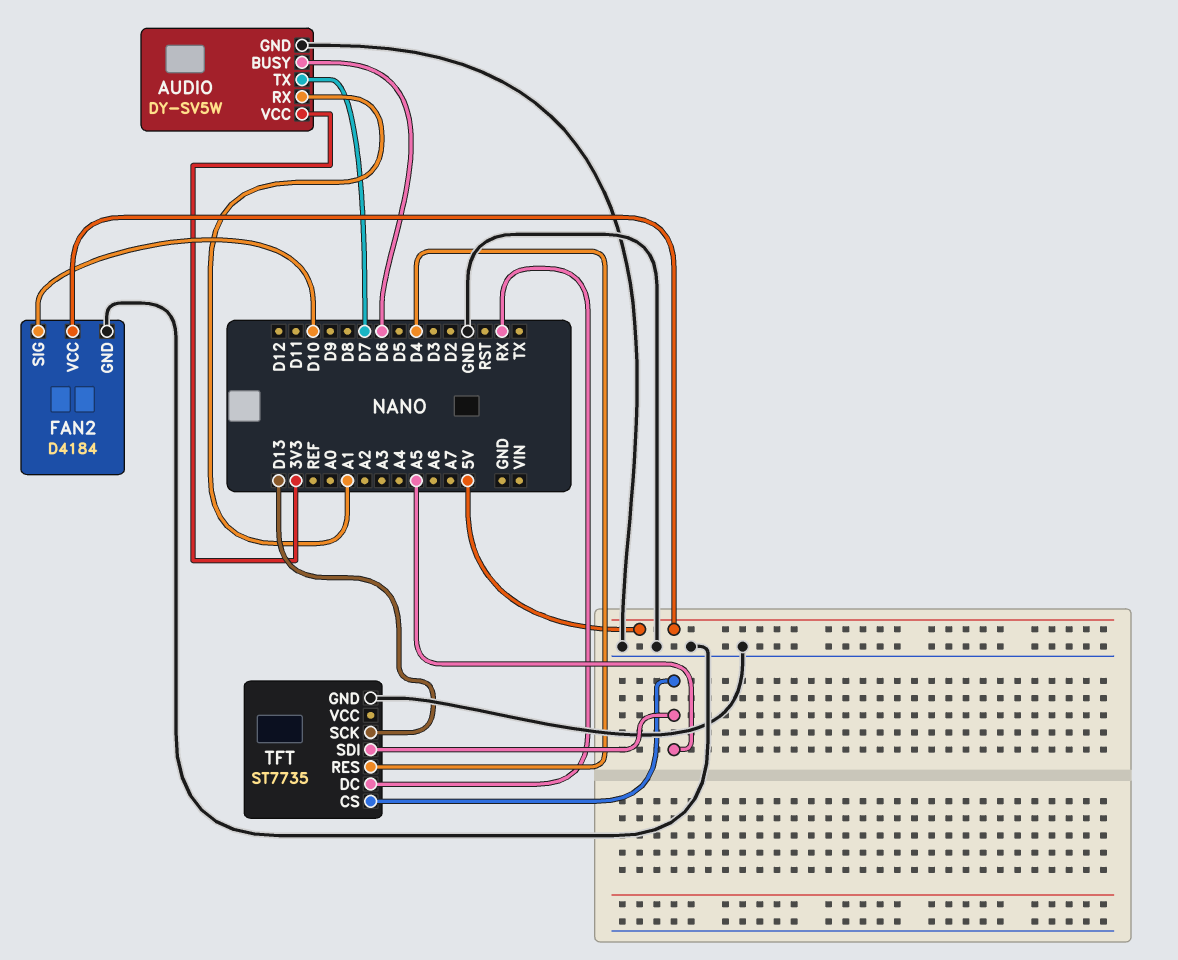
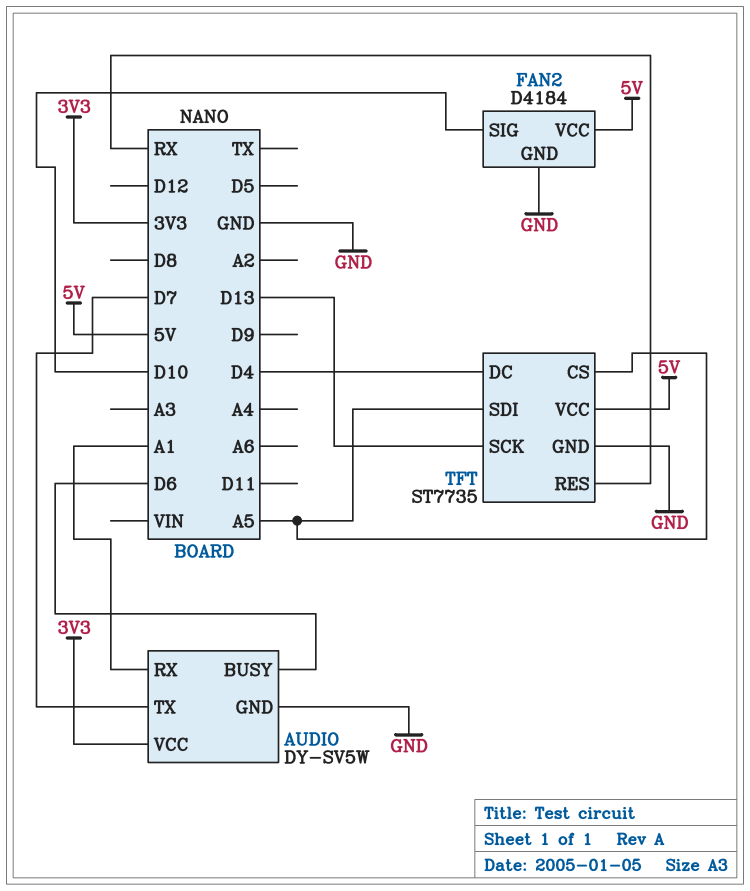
TFT pin DC: RX -> D4
TFT pin RES: D4 -> RX
TFT pin VCC: none -> 5V

